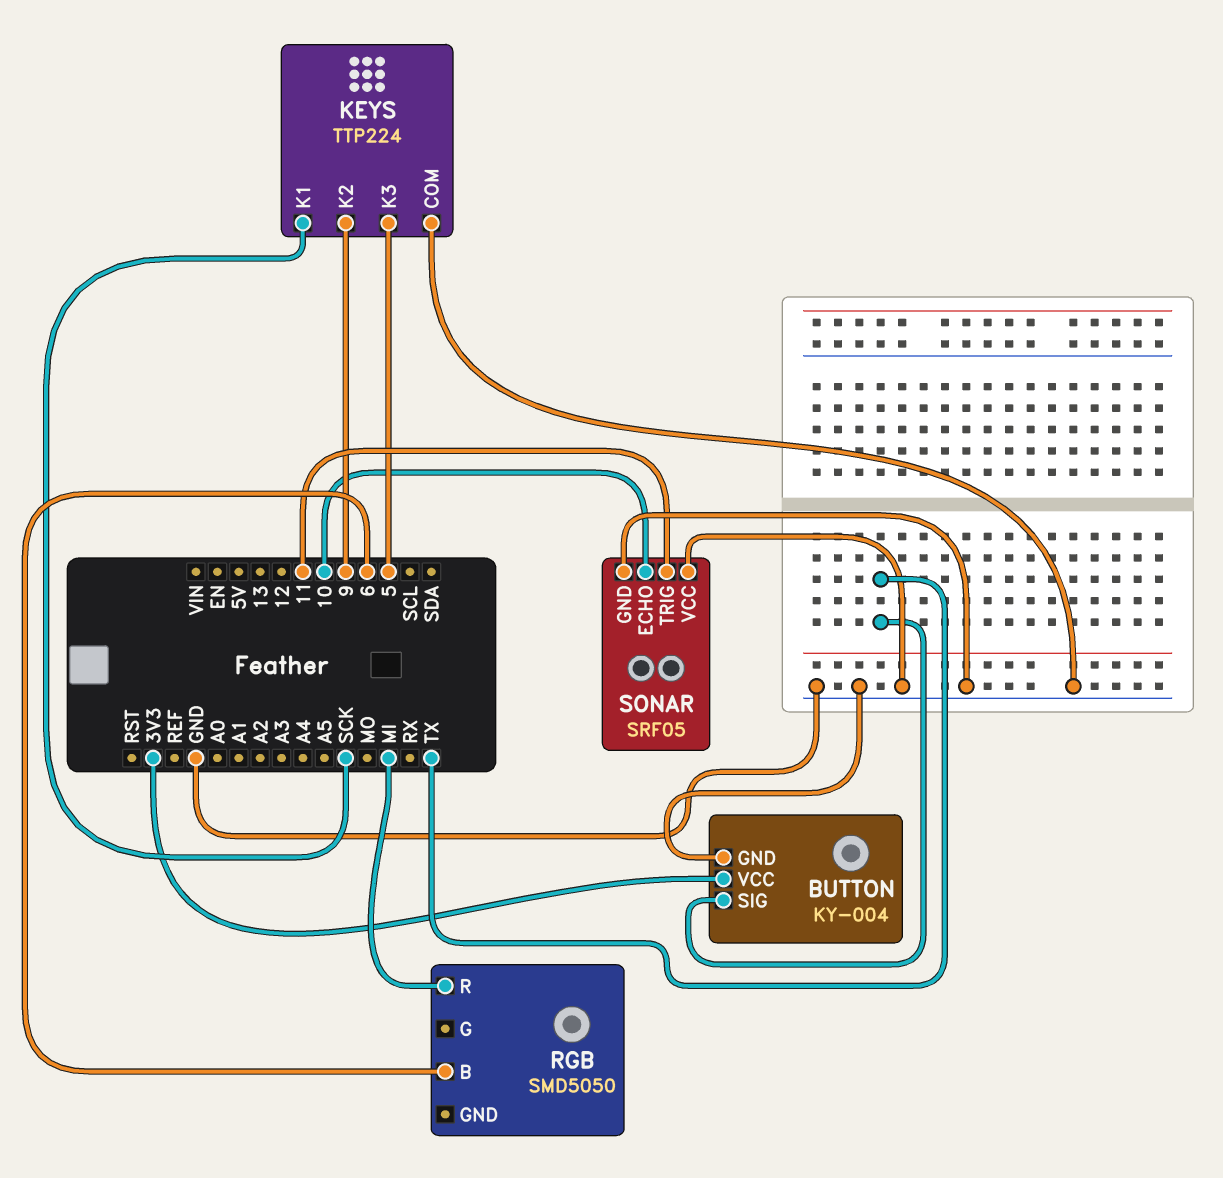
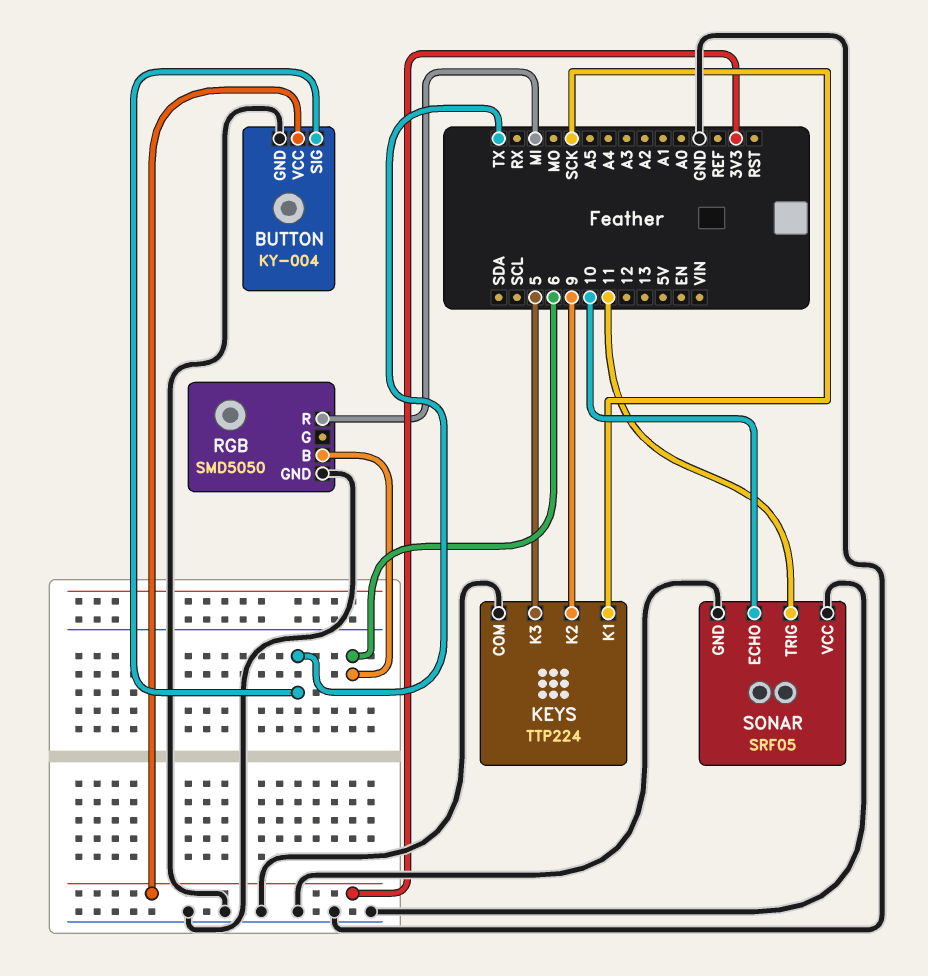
RGB pin GND: none -> GND

